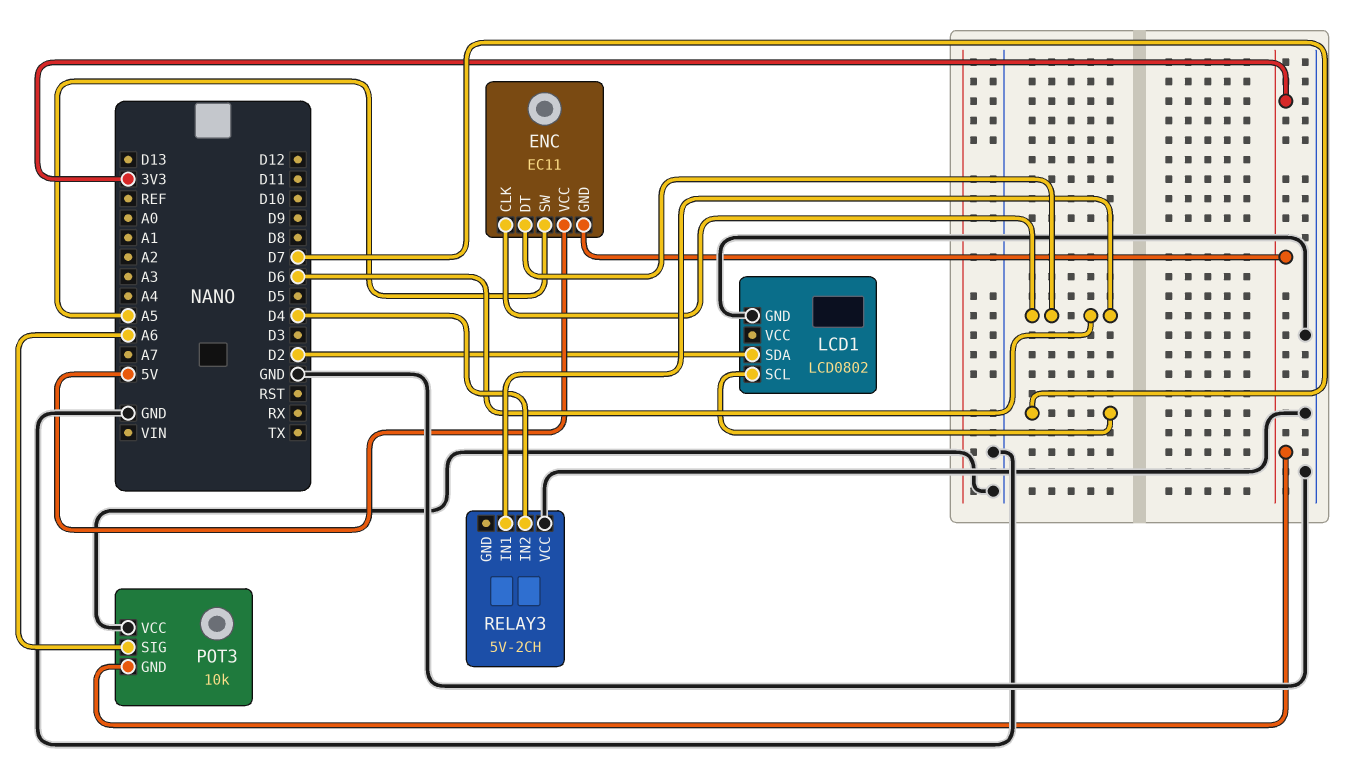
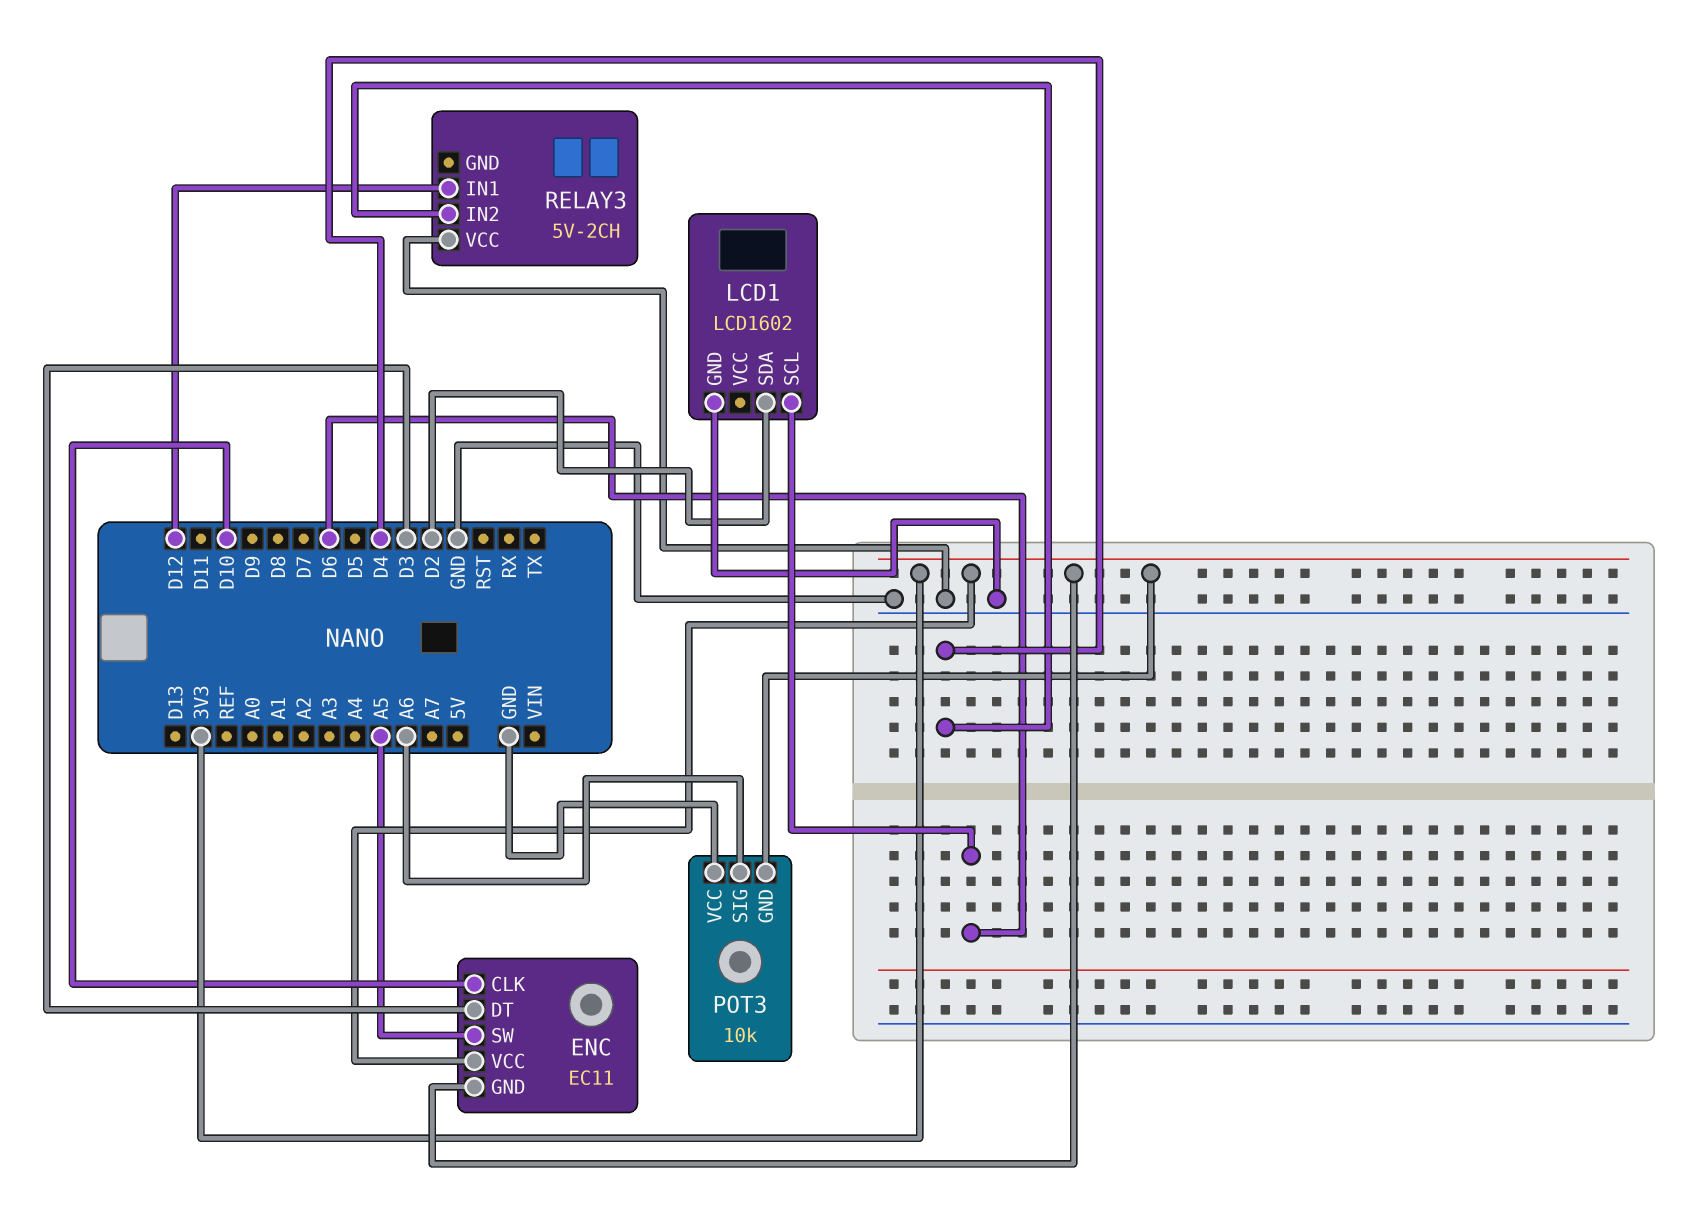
ENC pin CLK: D6 -> D10
ENC pin DT: D6 -> D3
ENC pin VCC: 5V -> 3V3
LCD1: LCD0802 -> LCD1602
LCD1 pin SCL: D7 -> D6
RELAY3 pin IN1: D6 -> D12

